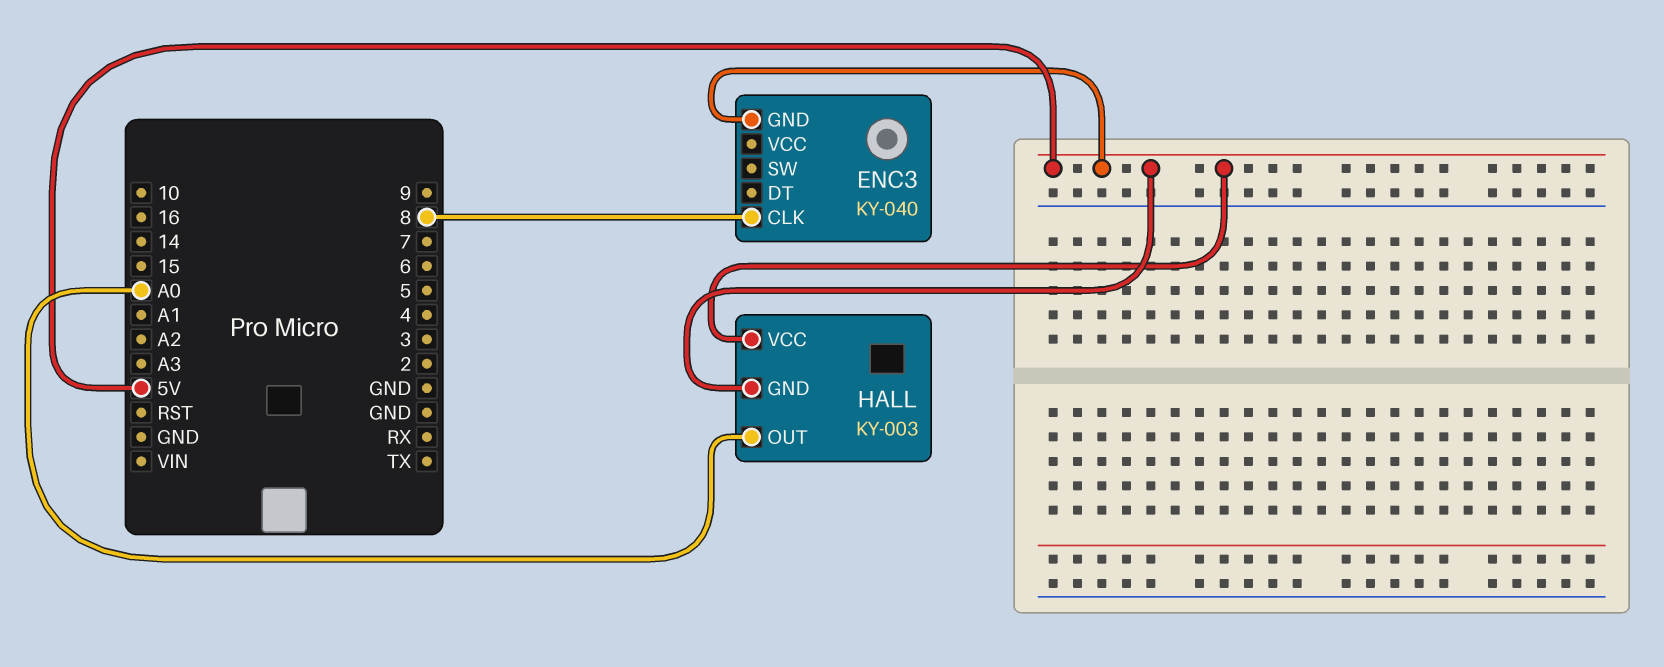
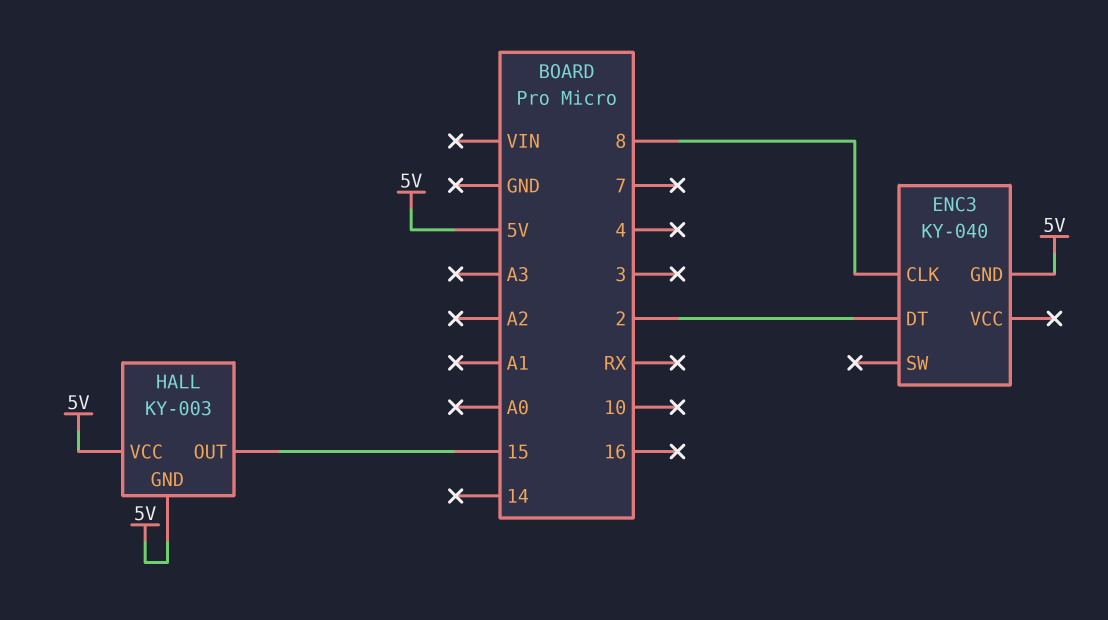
ENC3 pin DT: none -> 2
HALL pin OUT: A0 -> 15

